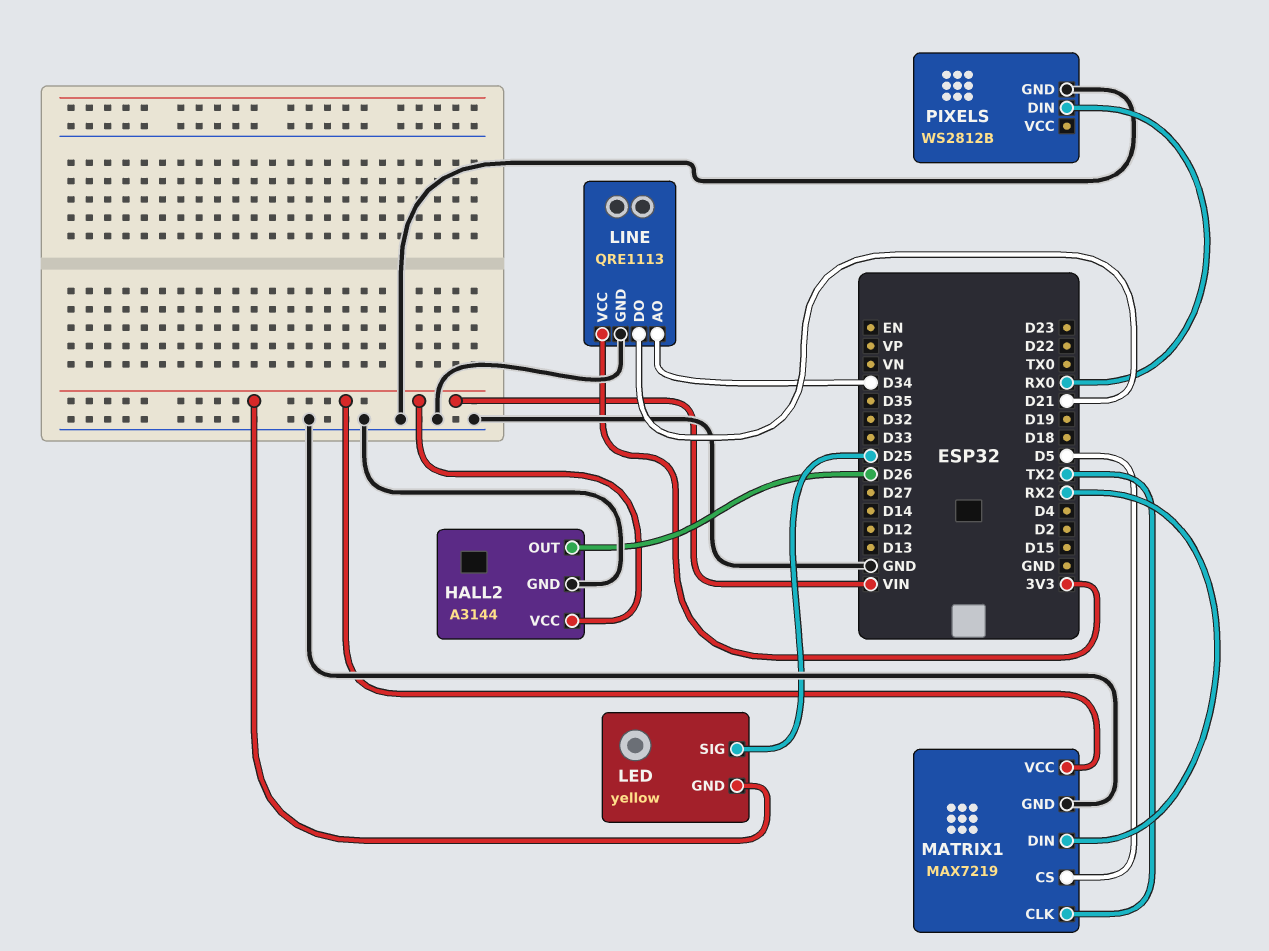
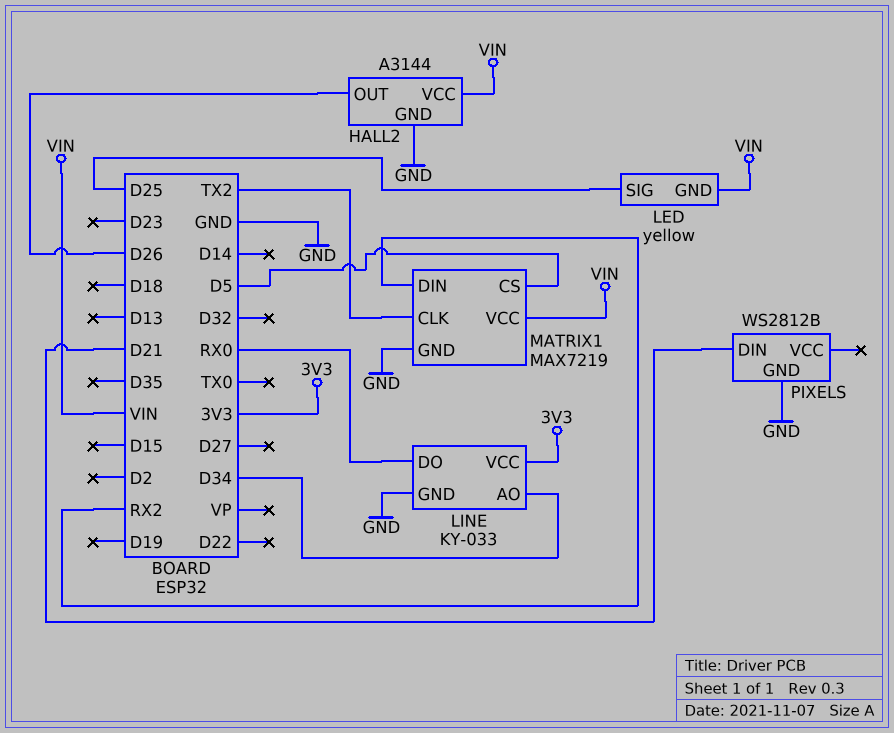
LINE: QRE1113 -> KY-033
LINE pin DO: D21 -> RX0
PIXELS pin DIN: RX0 -> D21

